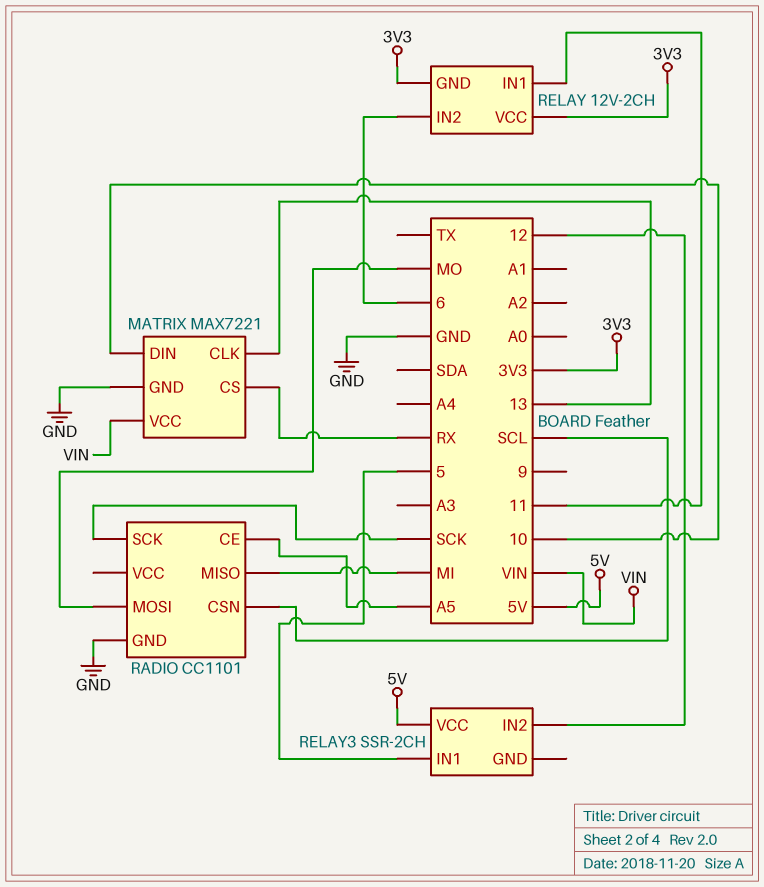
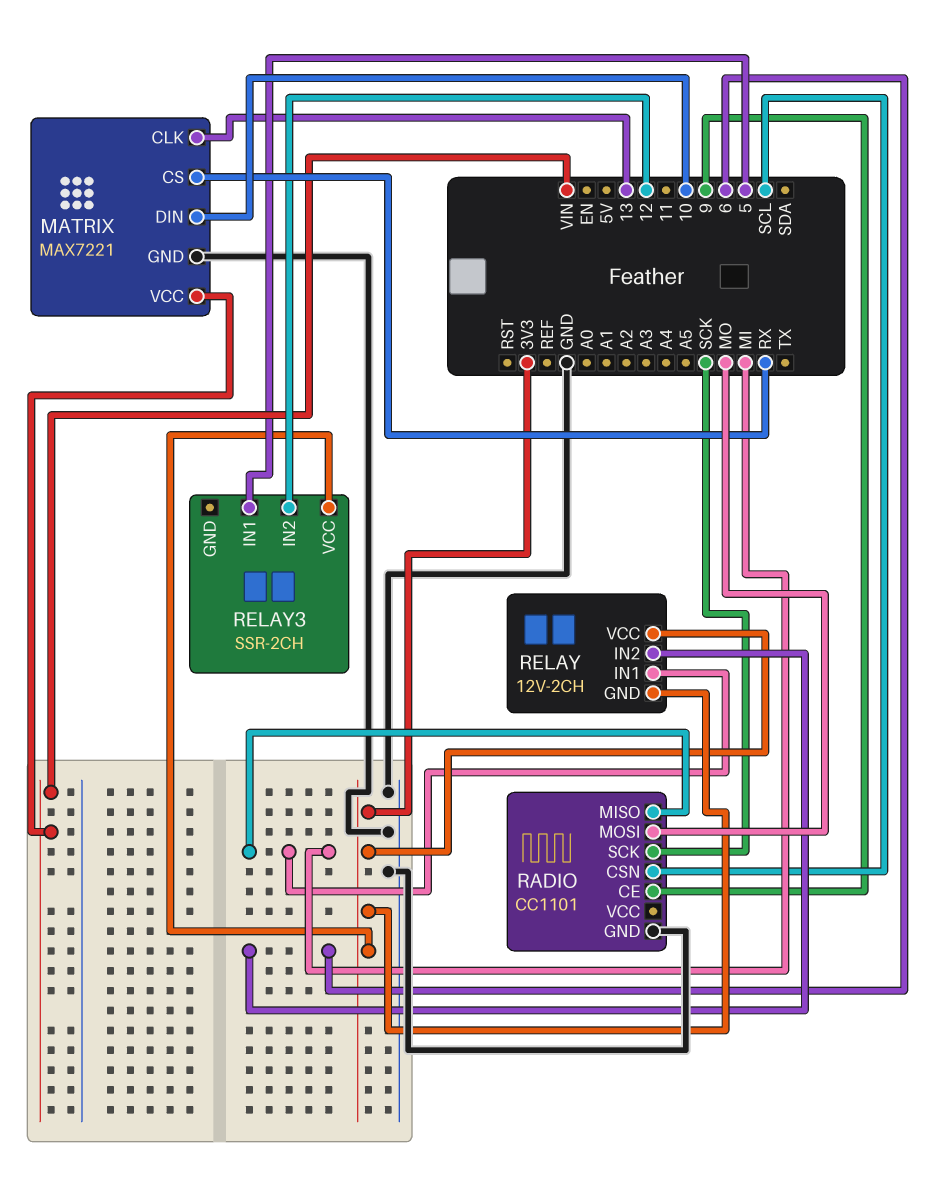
RADIO pin CE: A5 -> 9
RELAY pin IN1: 11 -> MI
RELAY3 pin VCC: 5V -> 3V3

